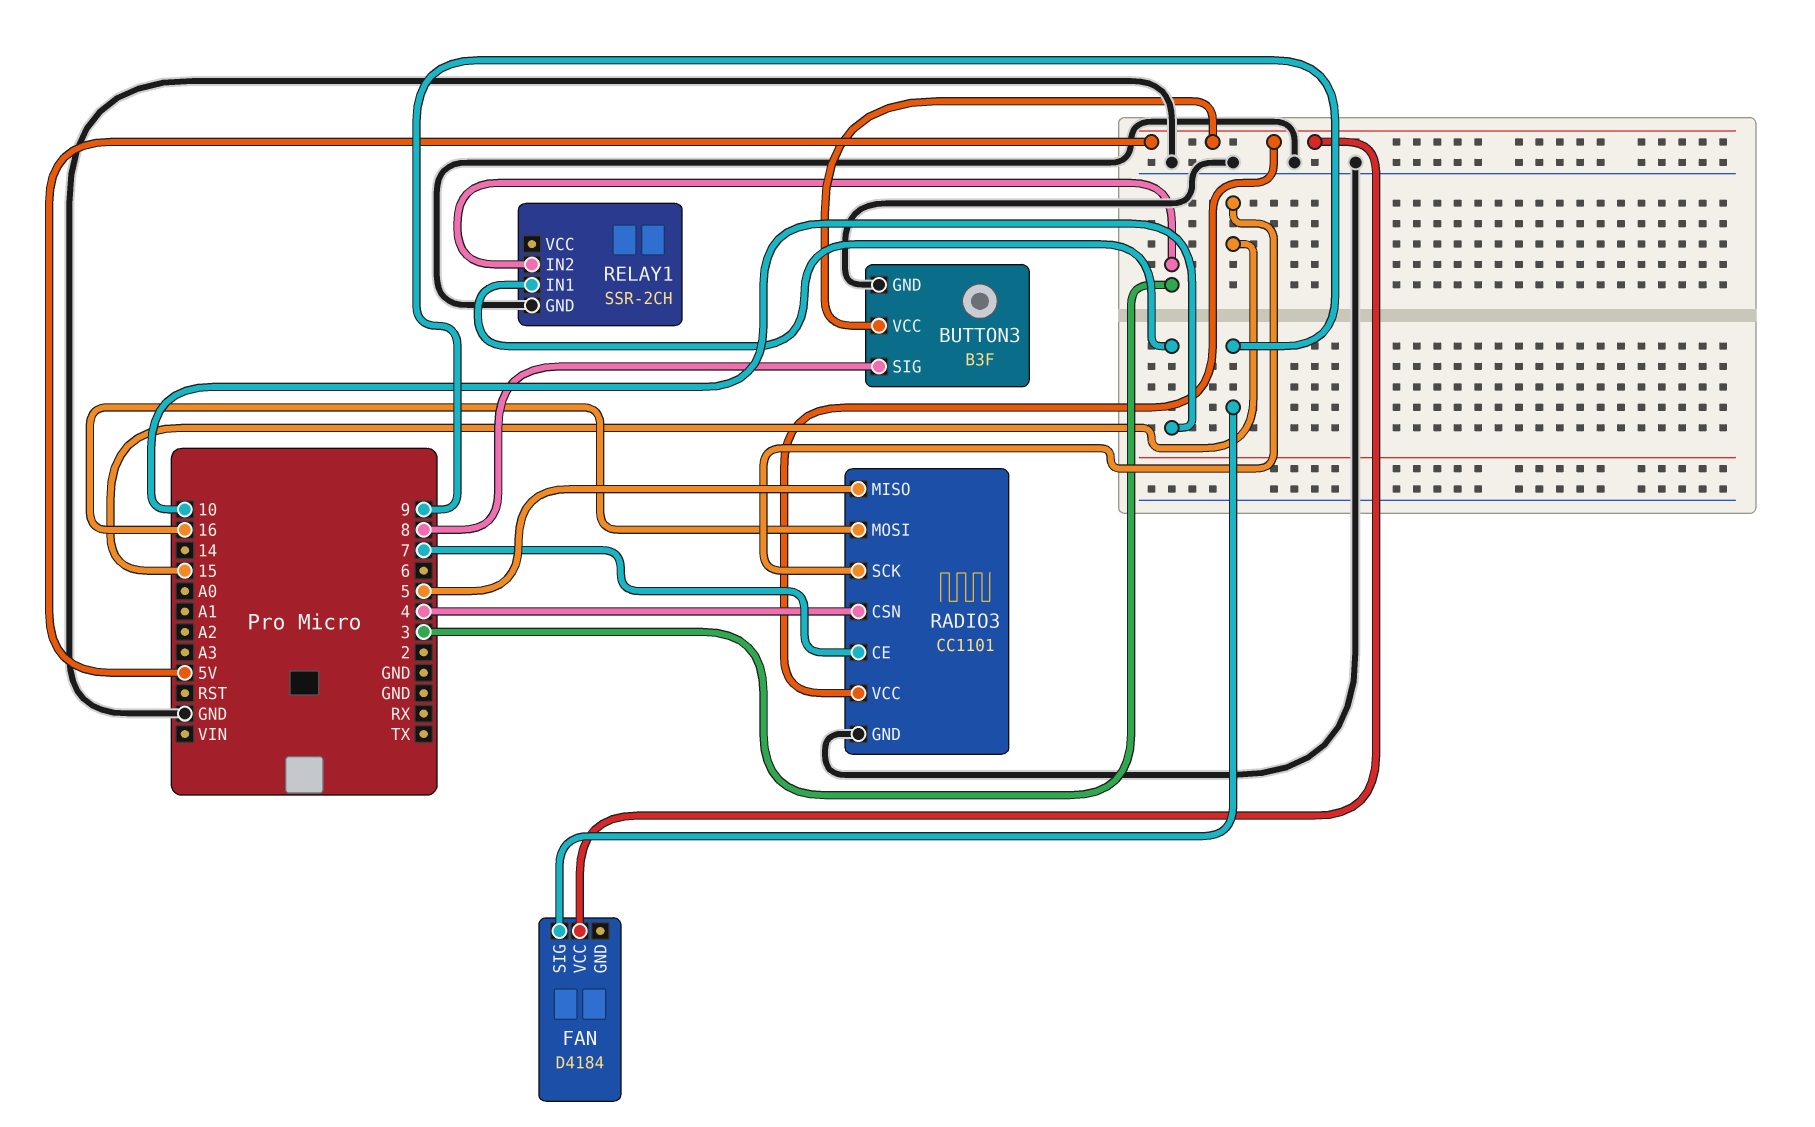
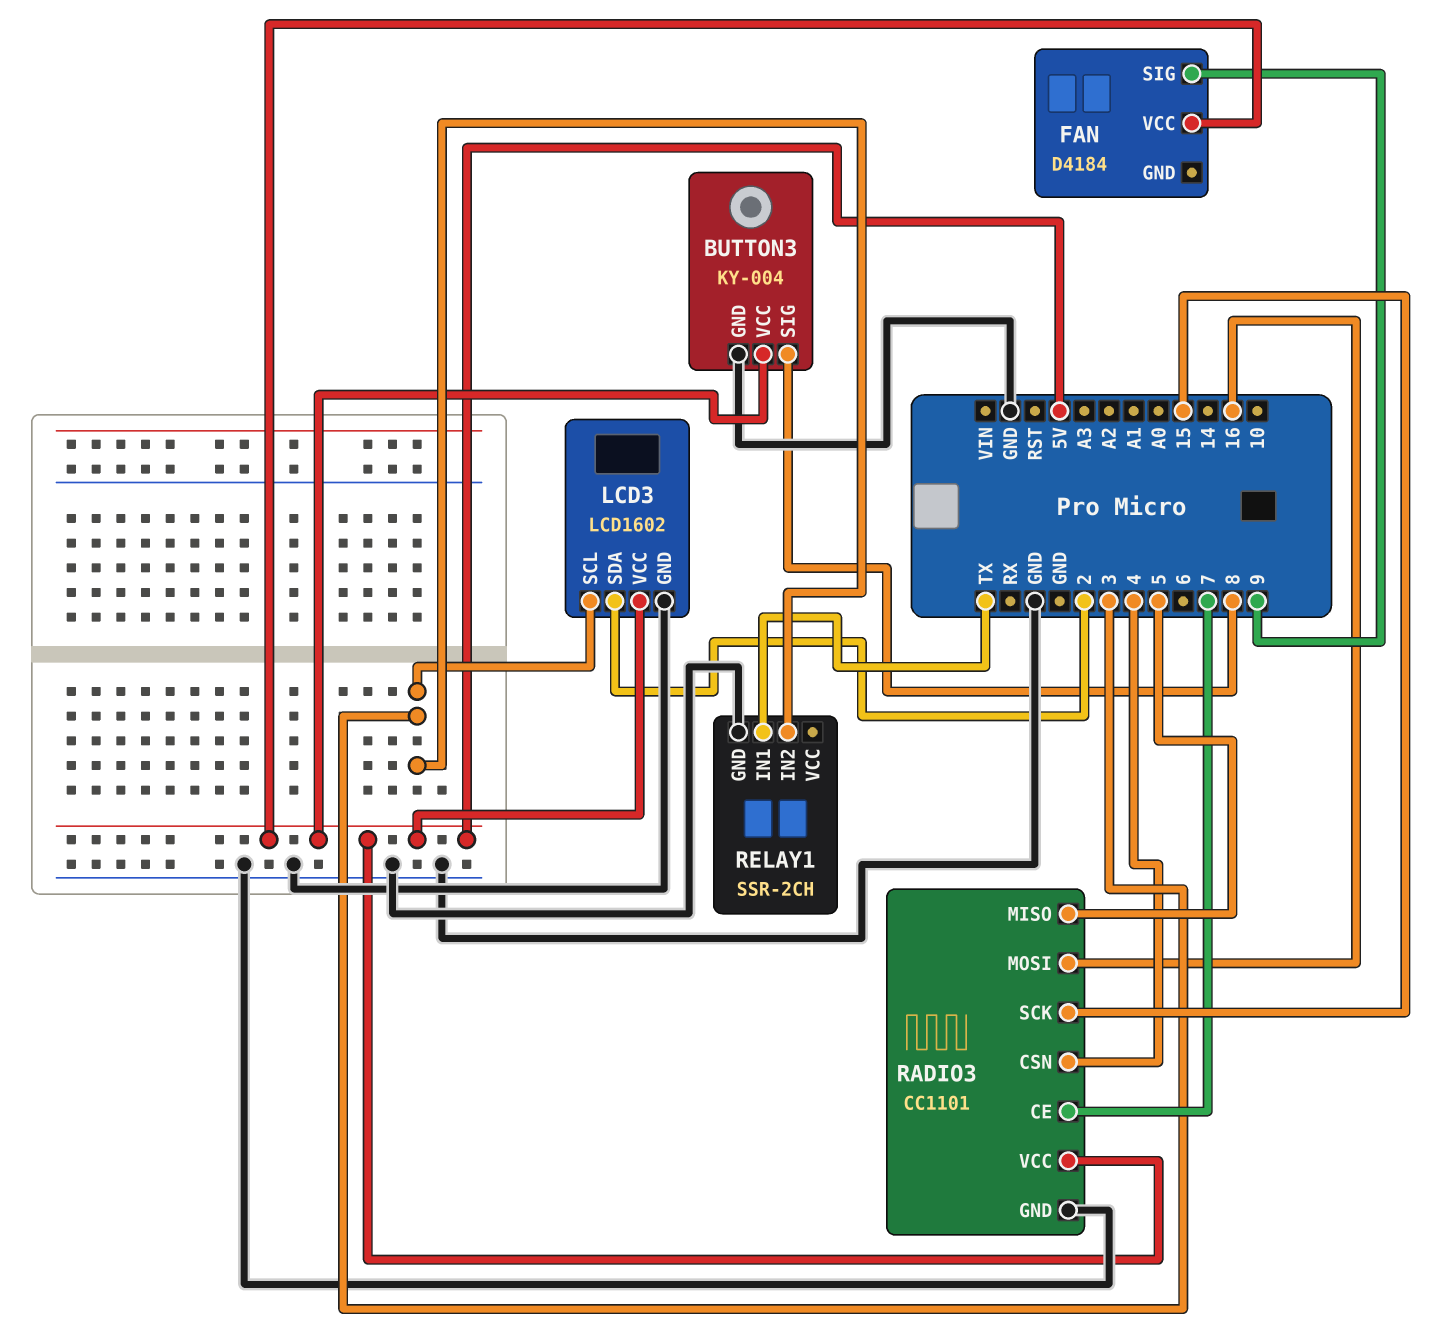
BUTTON3: B3F -> KY-004
LCD3: none -> LCD1602
LCD3 pin GND: none -> GND
LCD3 pin SCL: none -> 3
LCD3 pin SDA: none -> 2
LCD3 pin VCC: none -> 5V
RELAY1 pin IN1: 10 -> TX

